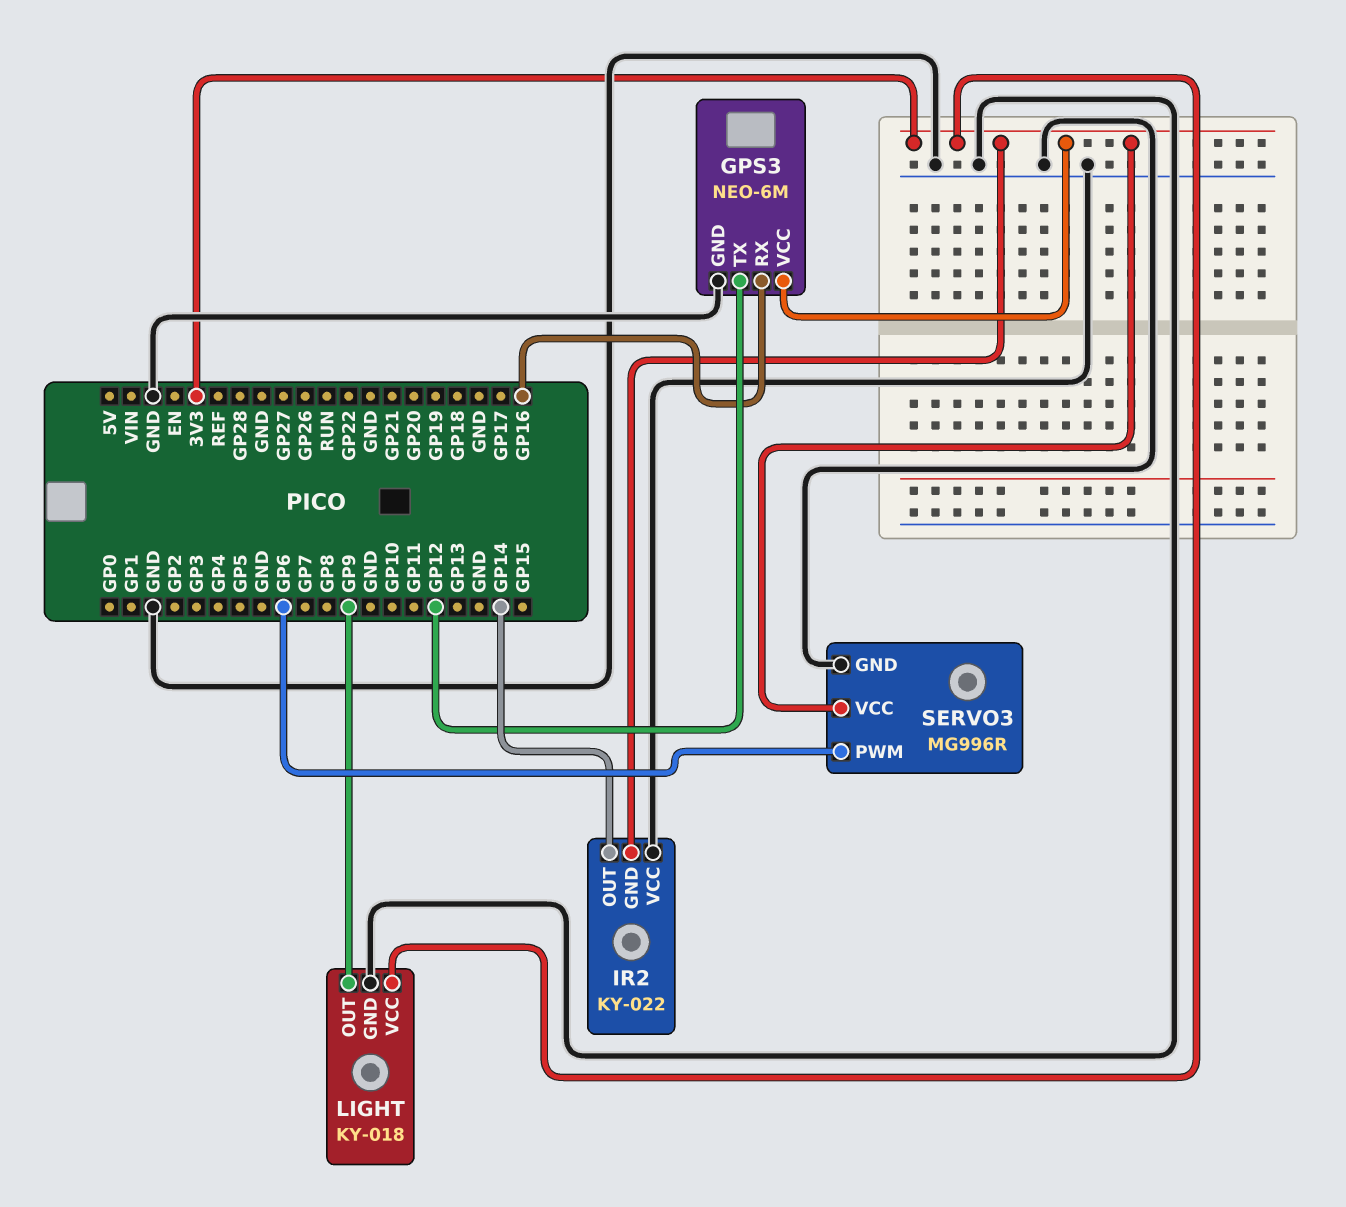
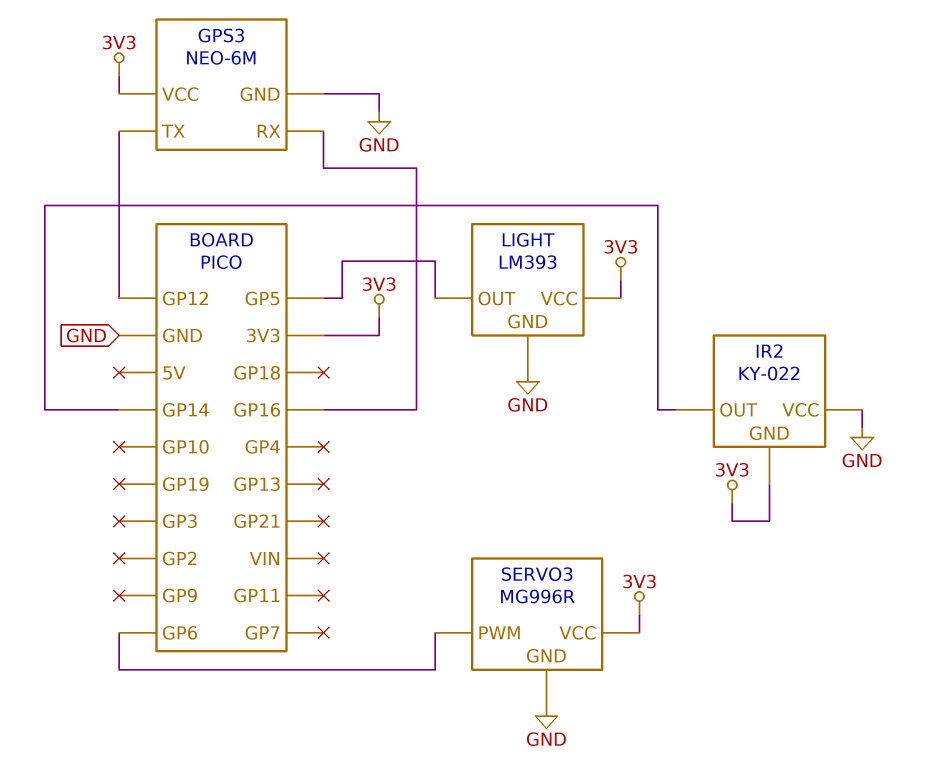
LIGHT: KY-018 -> LM393
LIGHT pin OUT: GP9 -> GP5

